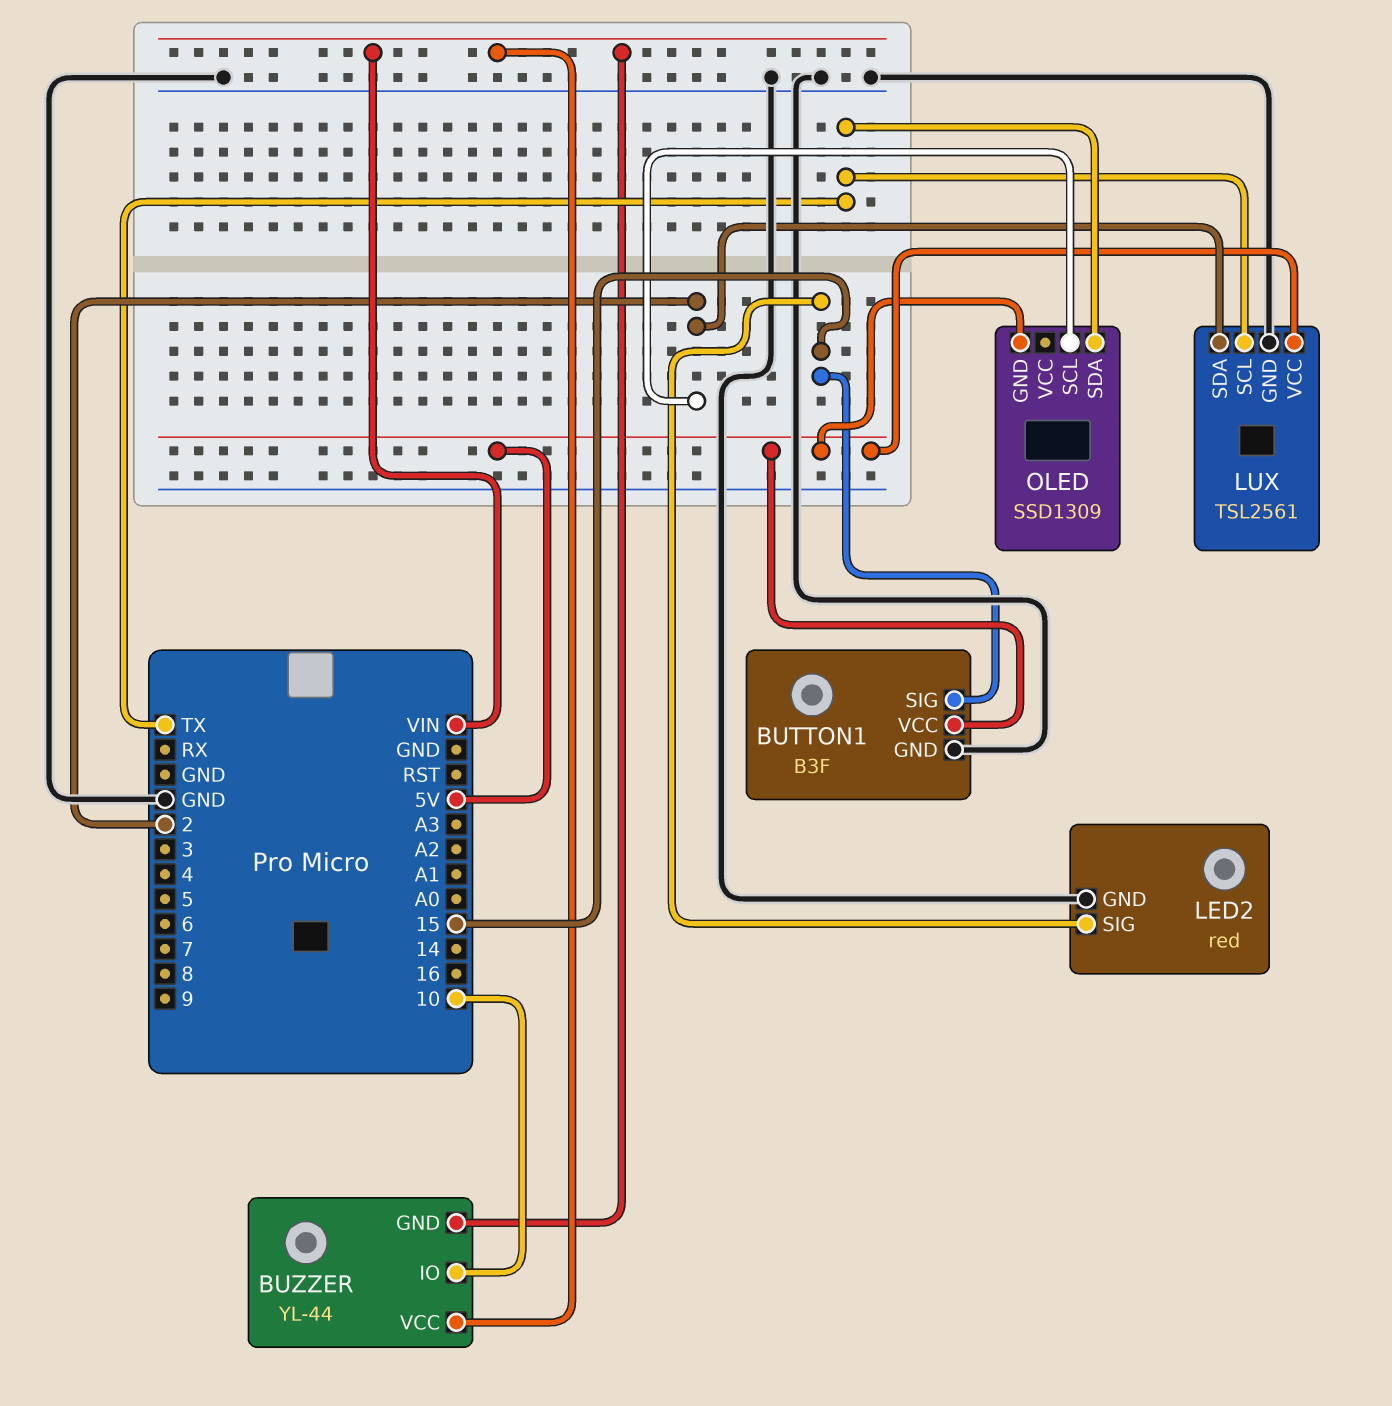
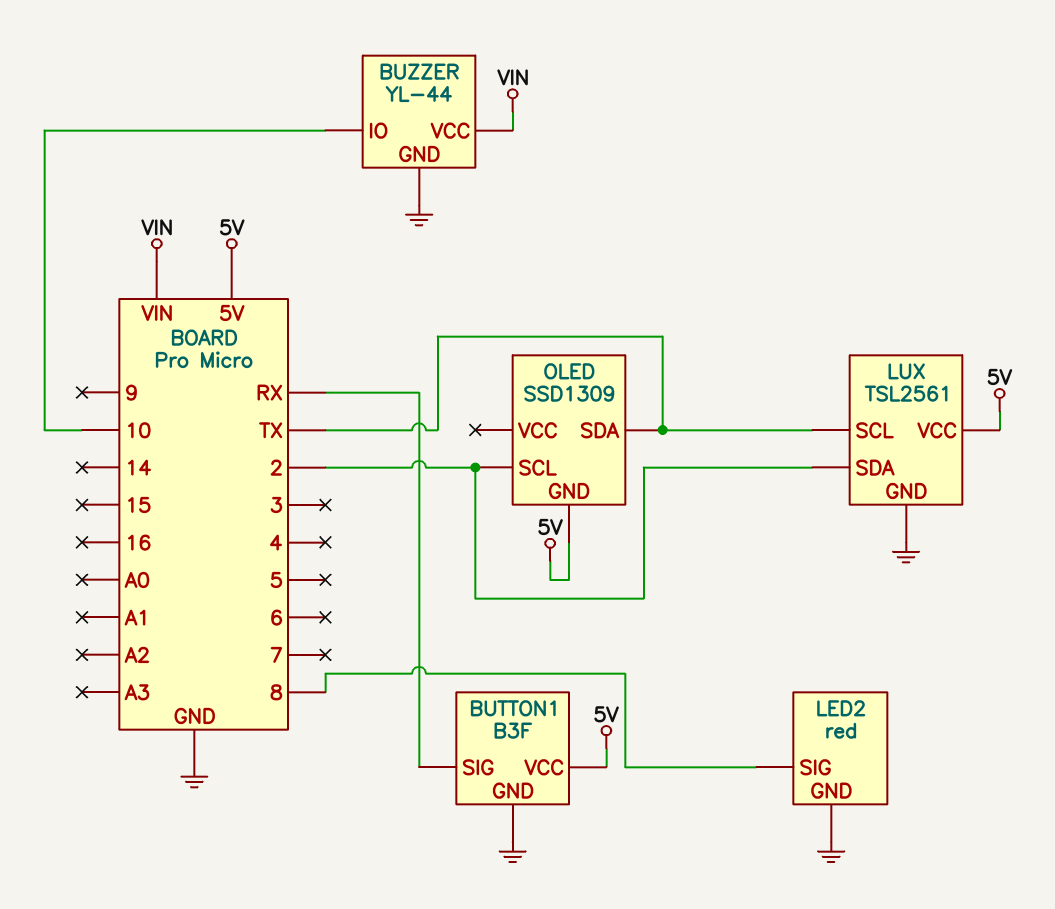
BUTTON1 pin SIG: 15 -> RX
BUZZER pin GND: VIN -> GND
LED2 pin SIG: 15 -> 8

